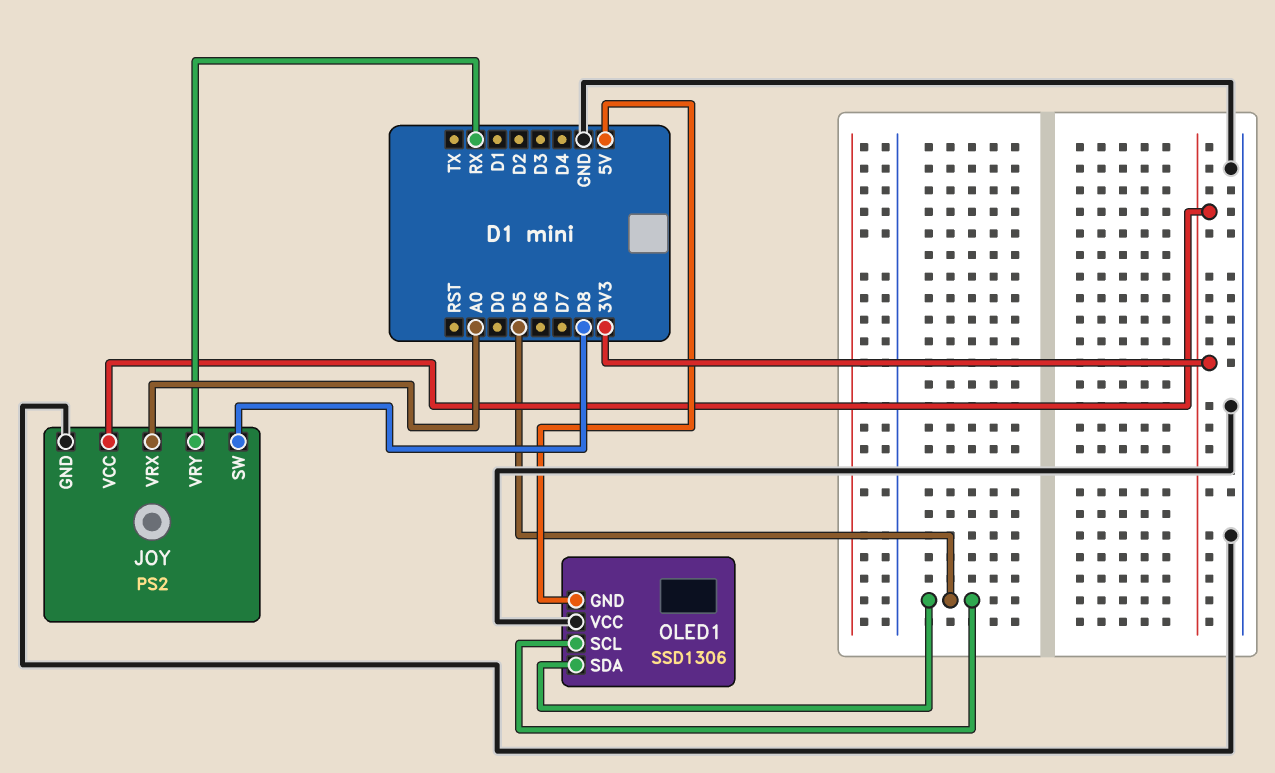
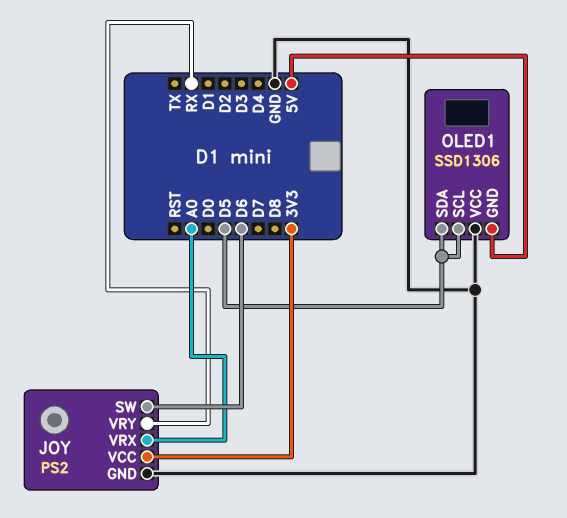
JOY pin SW: D8 -> D6

